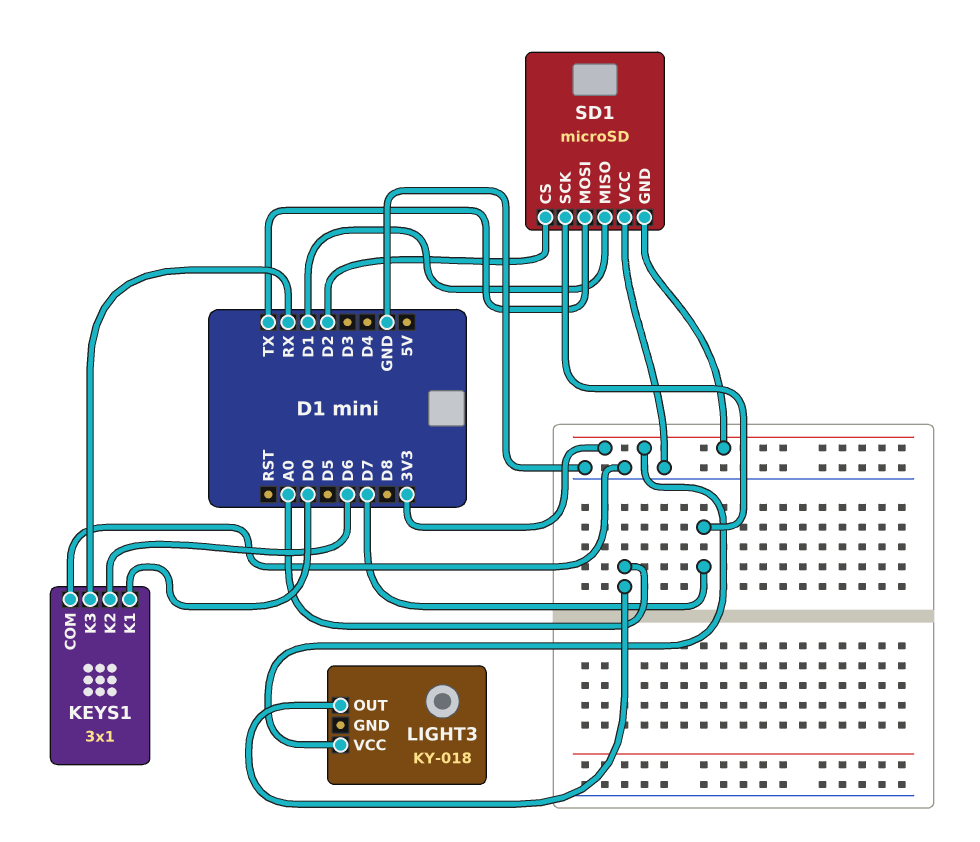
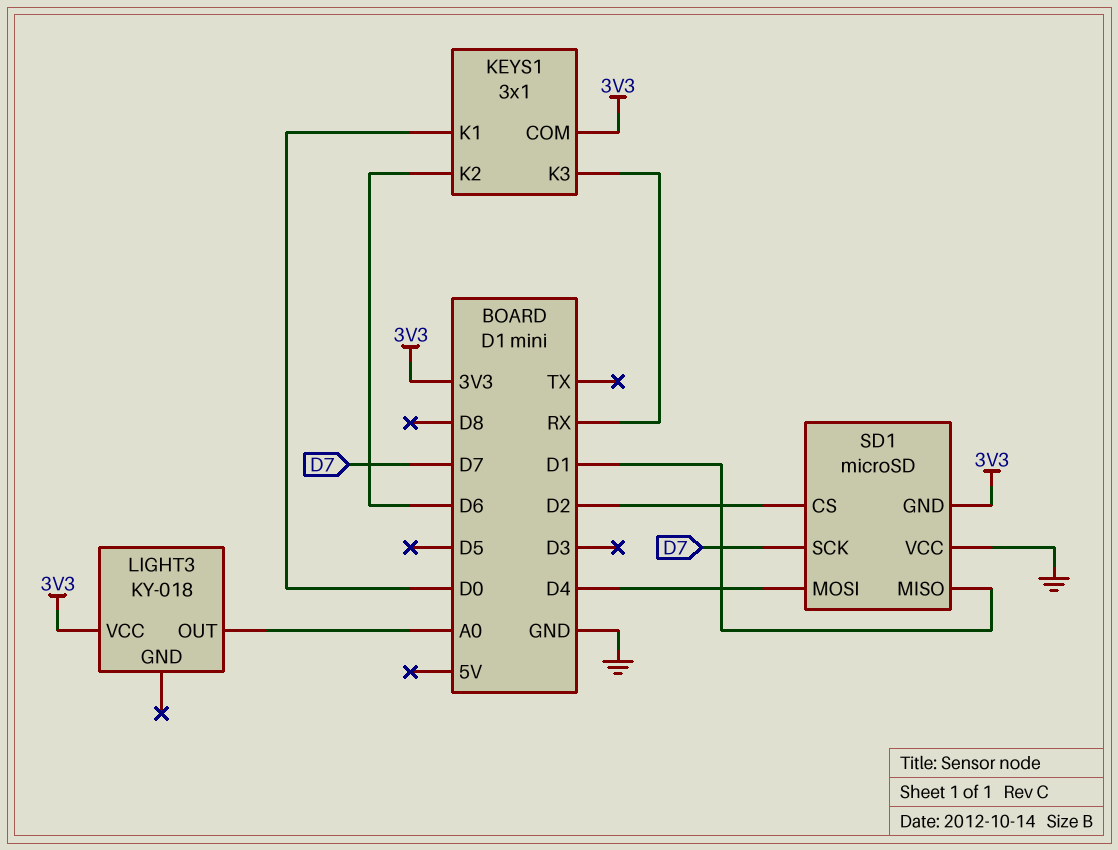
KEYS1 pin COM: GND -> 3V3
SD1 pin MOSI: TX -> D4

